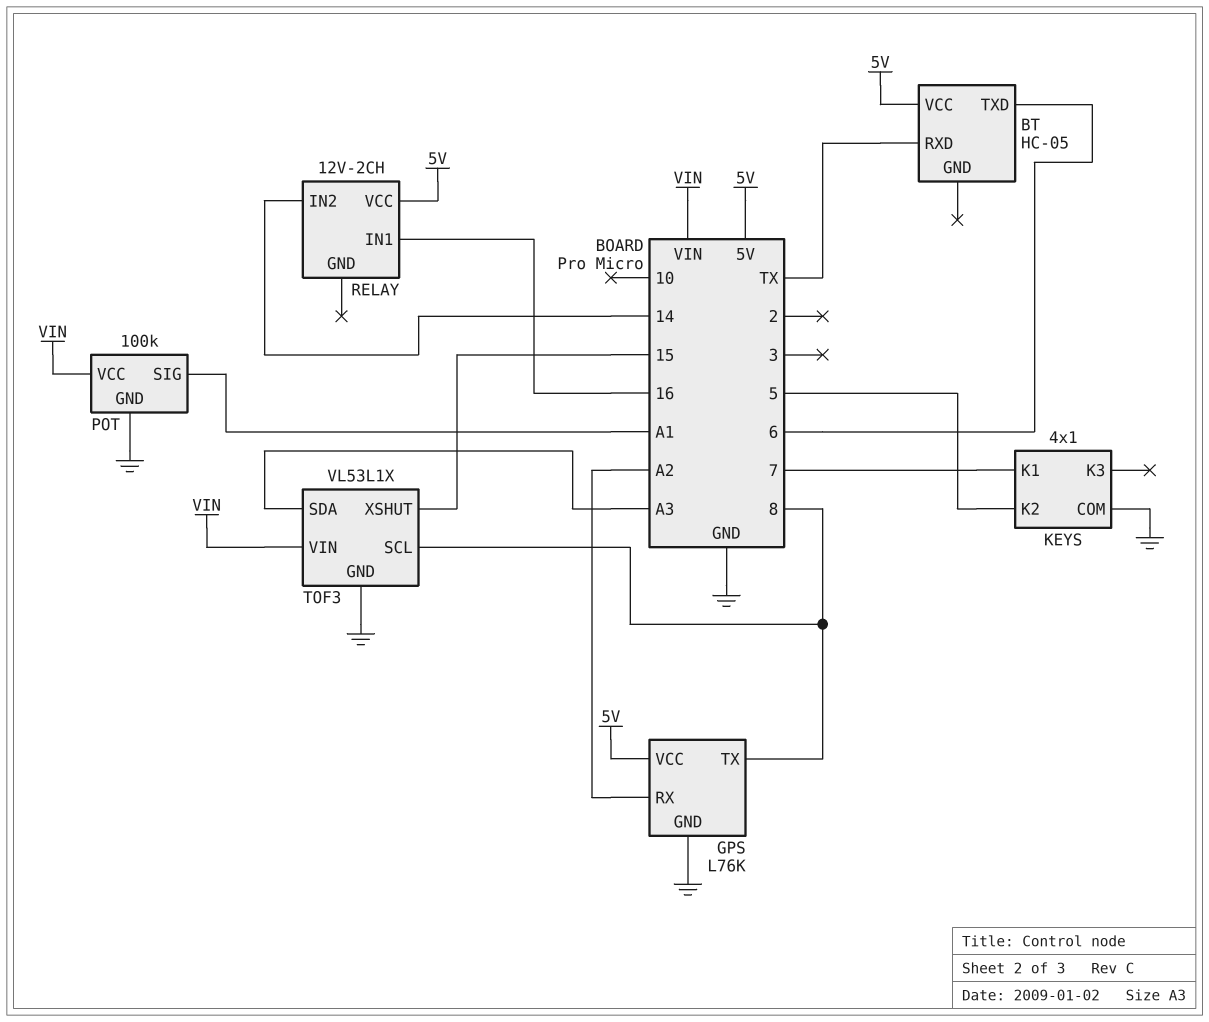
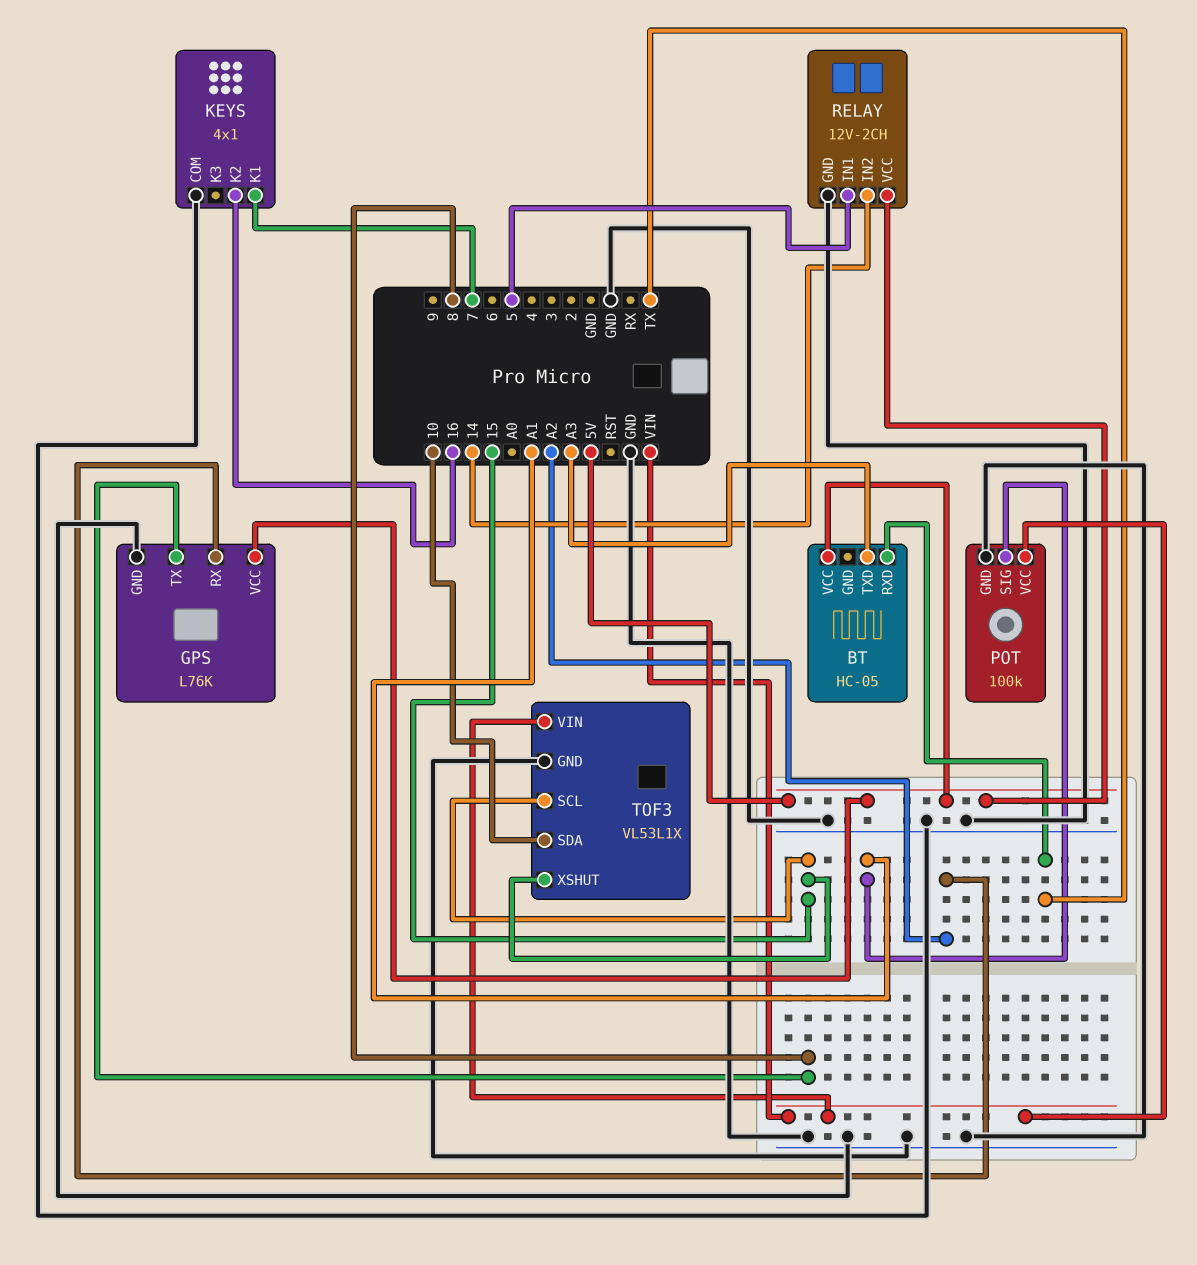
BT pin TXD: 6 -> A3
KEYS pin K2: 5 -> 16
RELAY pin GND: none -> GND
RELAY pin IN1: 16 -> 5
TOF3 pin SCL: 8 -> 15
TOF3 pin SDA: A3 -> 10

